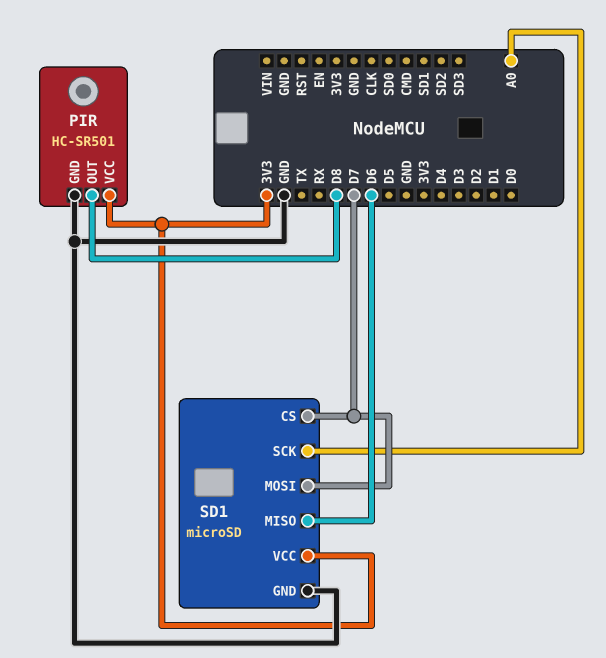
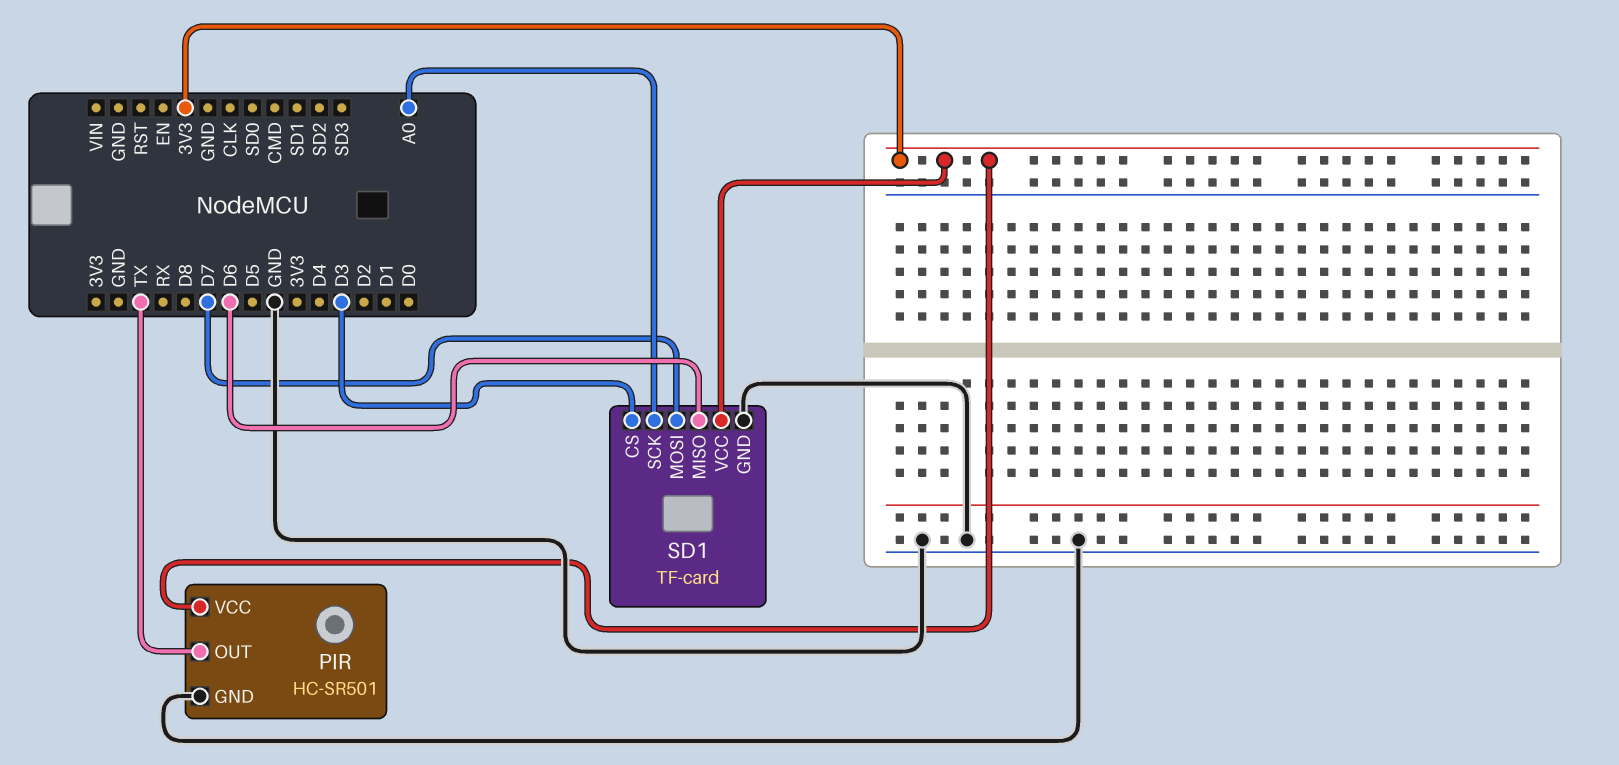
PIR pin OUT: D8 -> TX
SD1: microSD -> TF-card
SD1 pin CS: D7 -> D3

